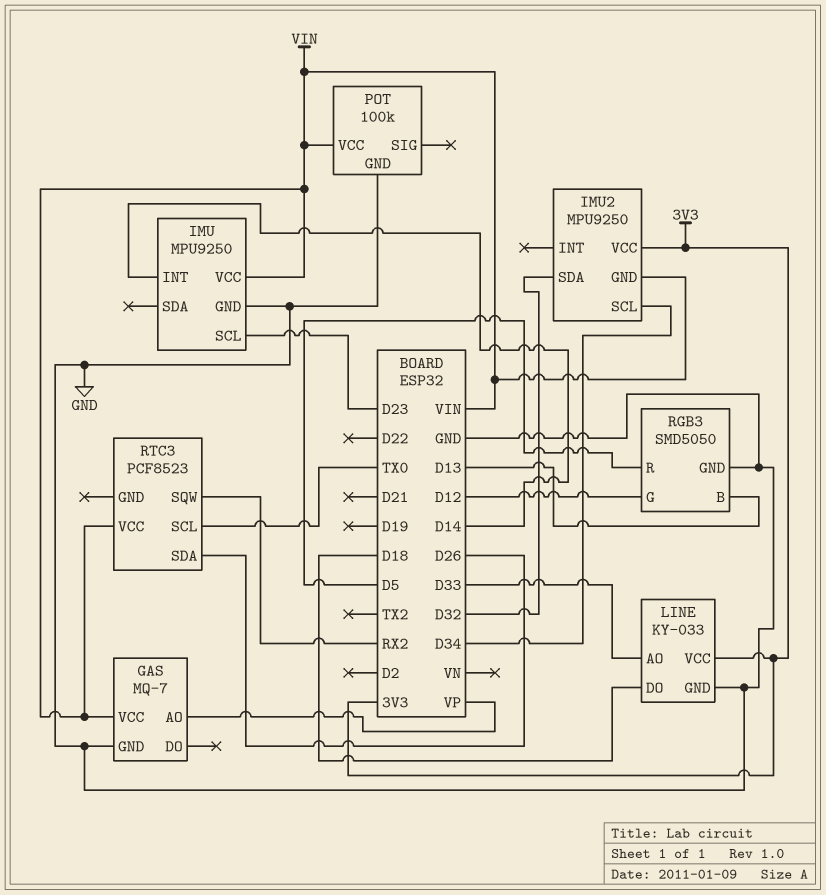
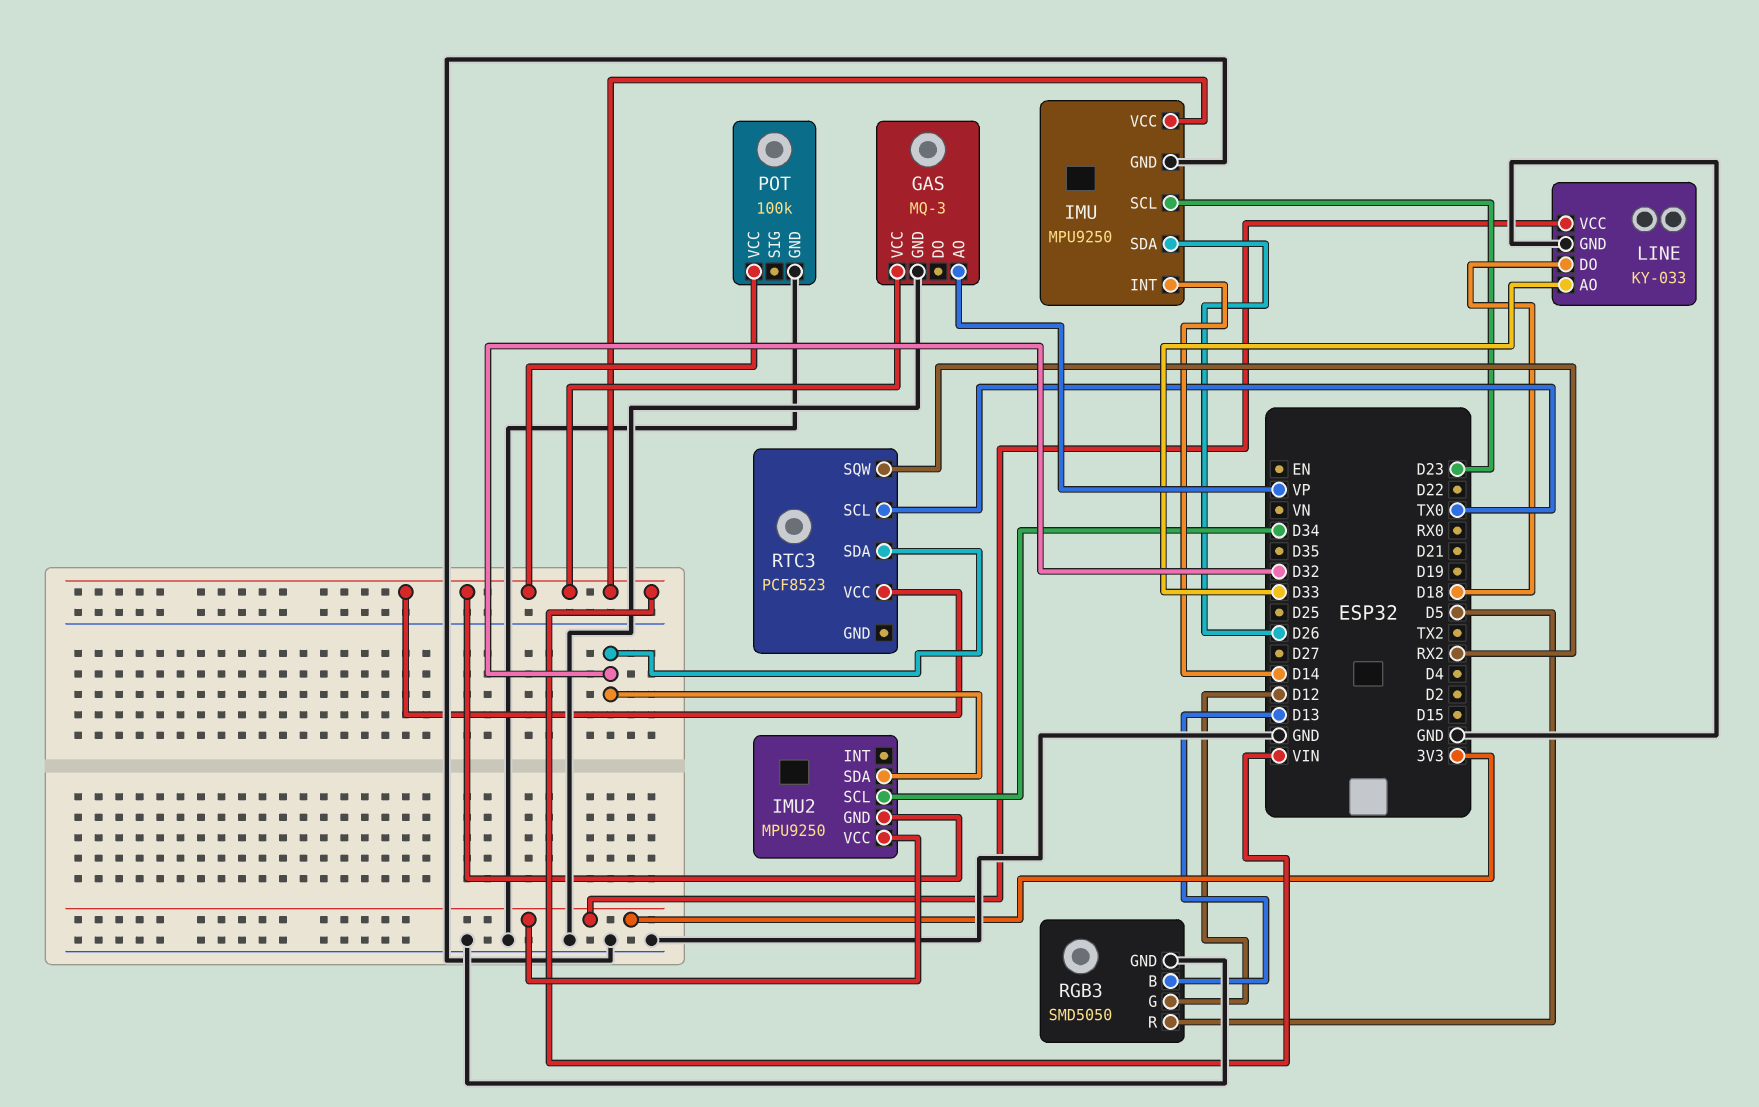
GAS: MQ-7 -> MQ-3
IMU pin SDA: none -> D26
RTC3 pin SDA: D26 -> D32

